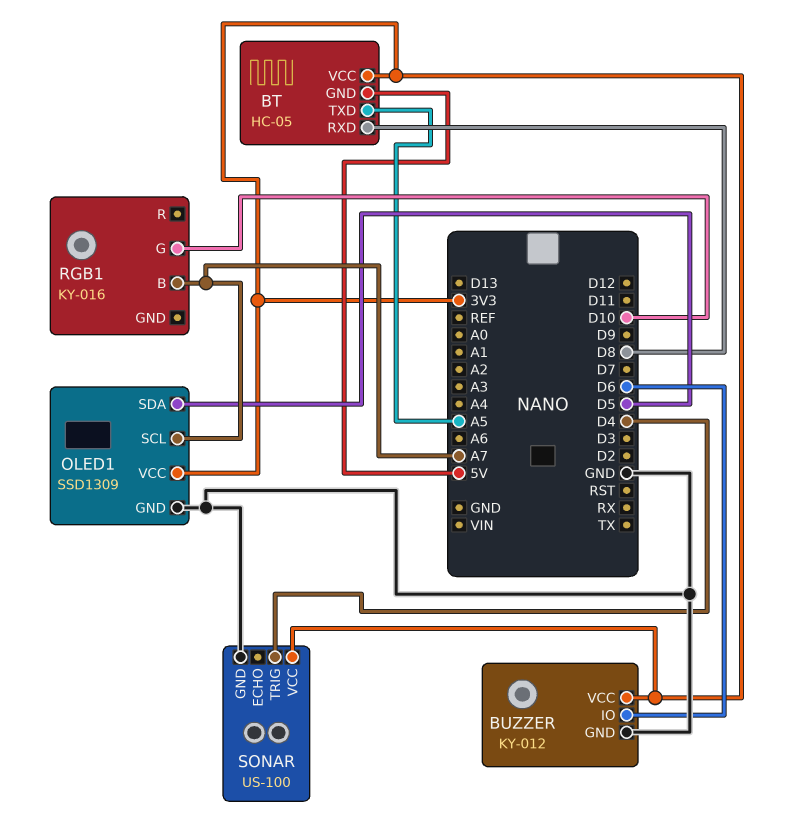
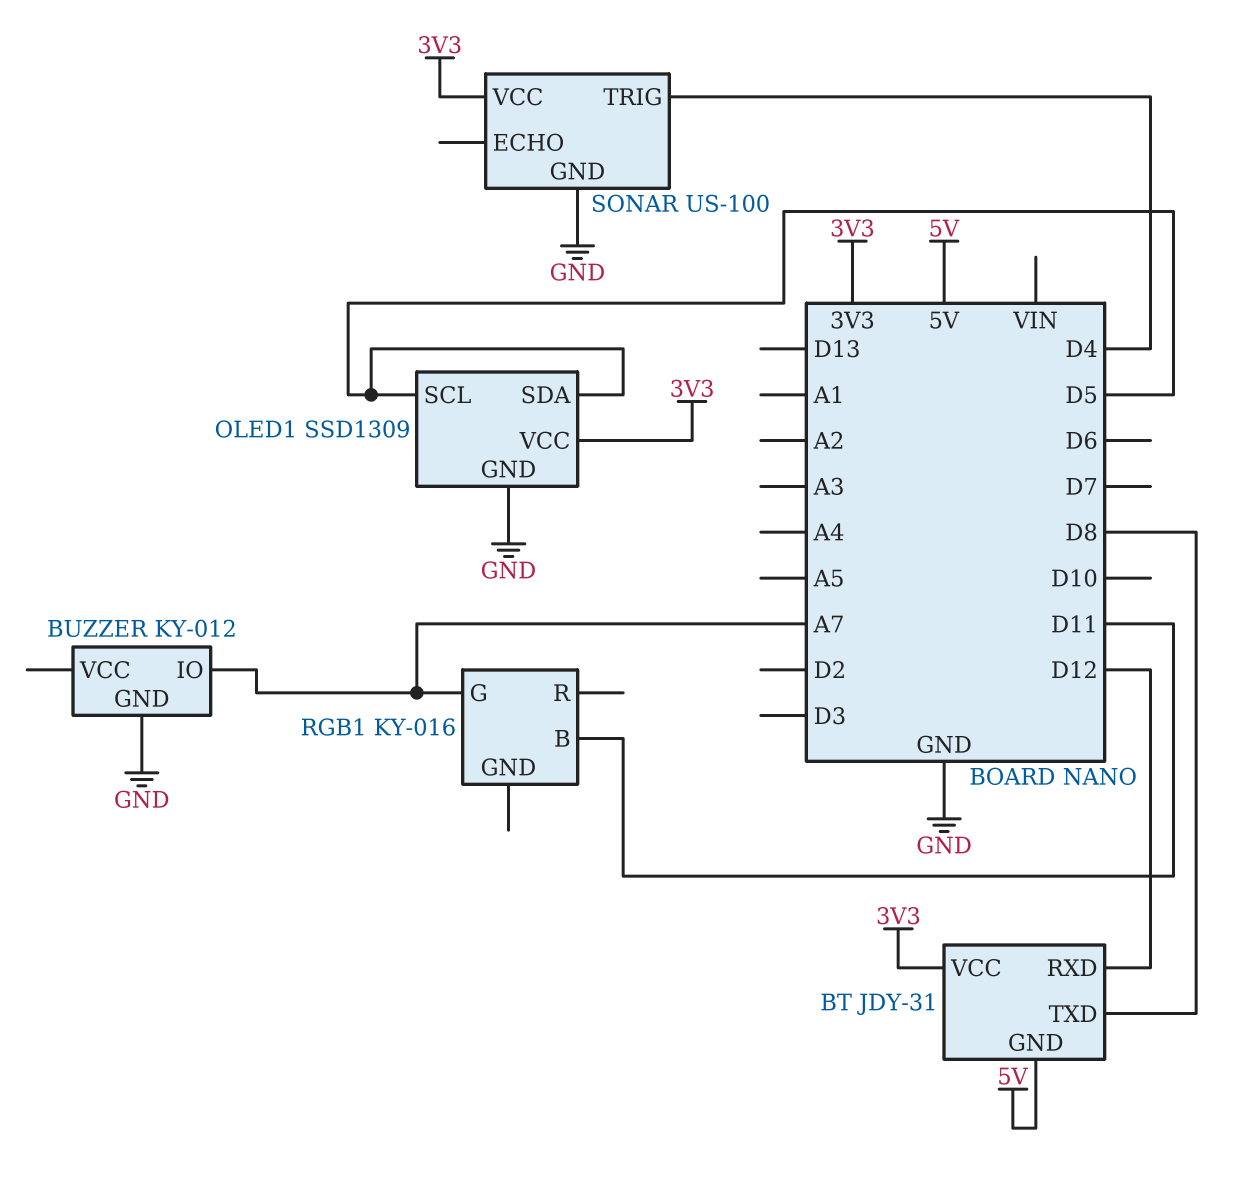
BT: HC-05 -> JDY-31
BT pin RXD: D8 -> D12
BT pin TXD: A5 -> D8
BUZZER pin IO: D6 -> A7
BUZZER pin VCC: 3V3 -> none
OLED1 pin SCL: A7 -> D5
RGB1 pin B: A7 -> D11
RGB1 pin G: D10 -> A7

